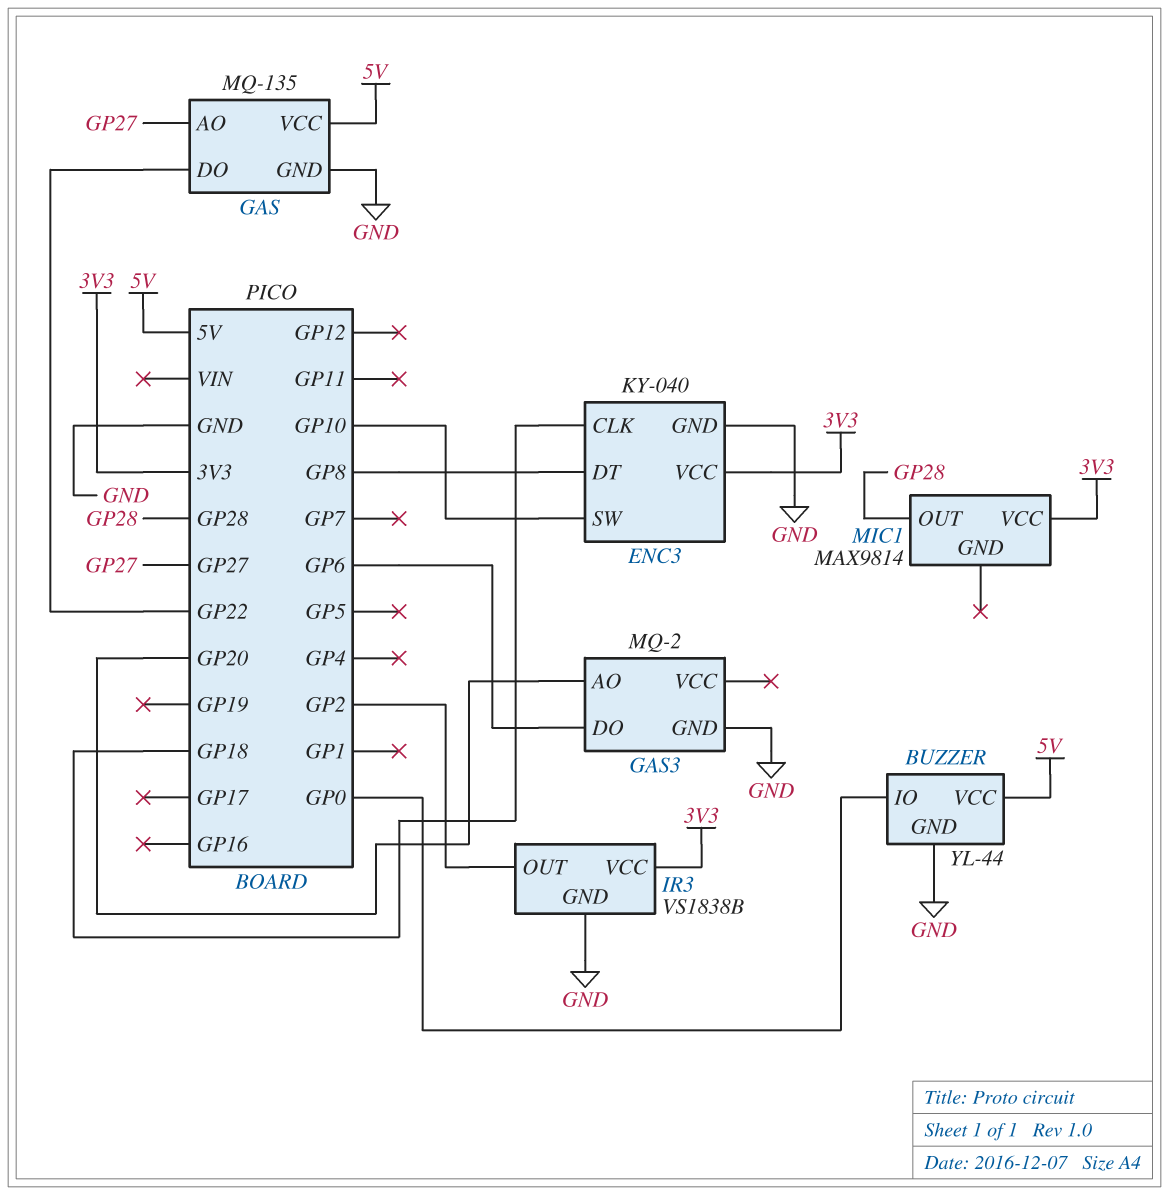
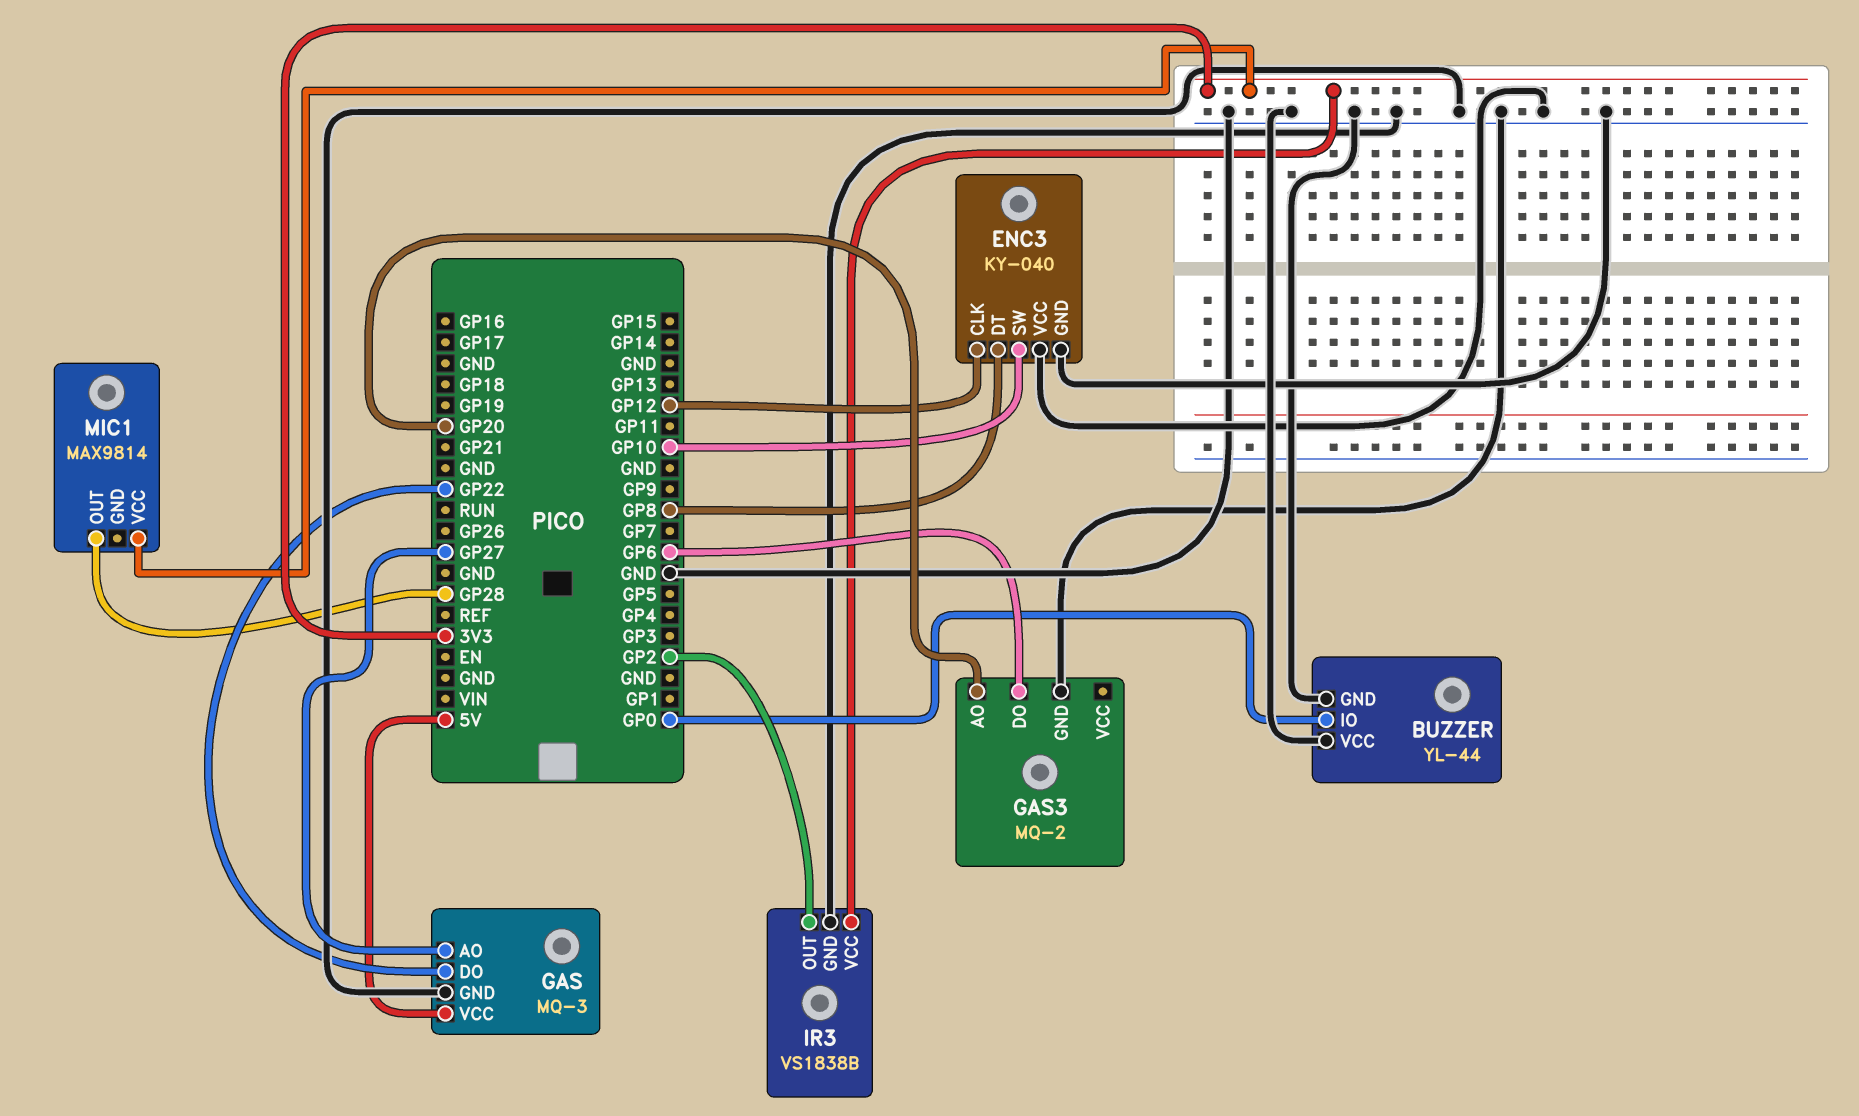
BUZZER pin VCC: 5V -> GND
ENC3 pin CLK: GP18 -> GP12
ENC3 pin VCC: 3V3 -> GND
GAS: MQ-135 -> MQ-3

